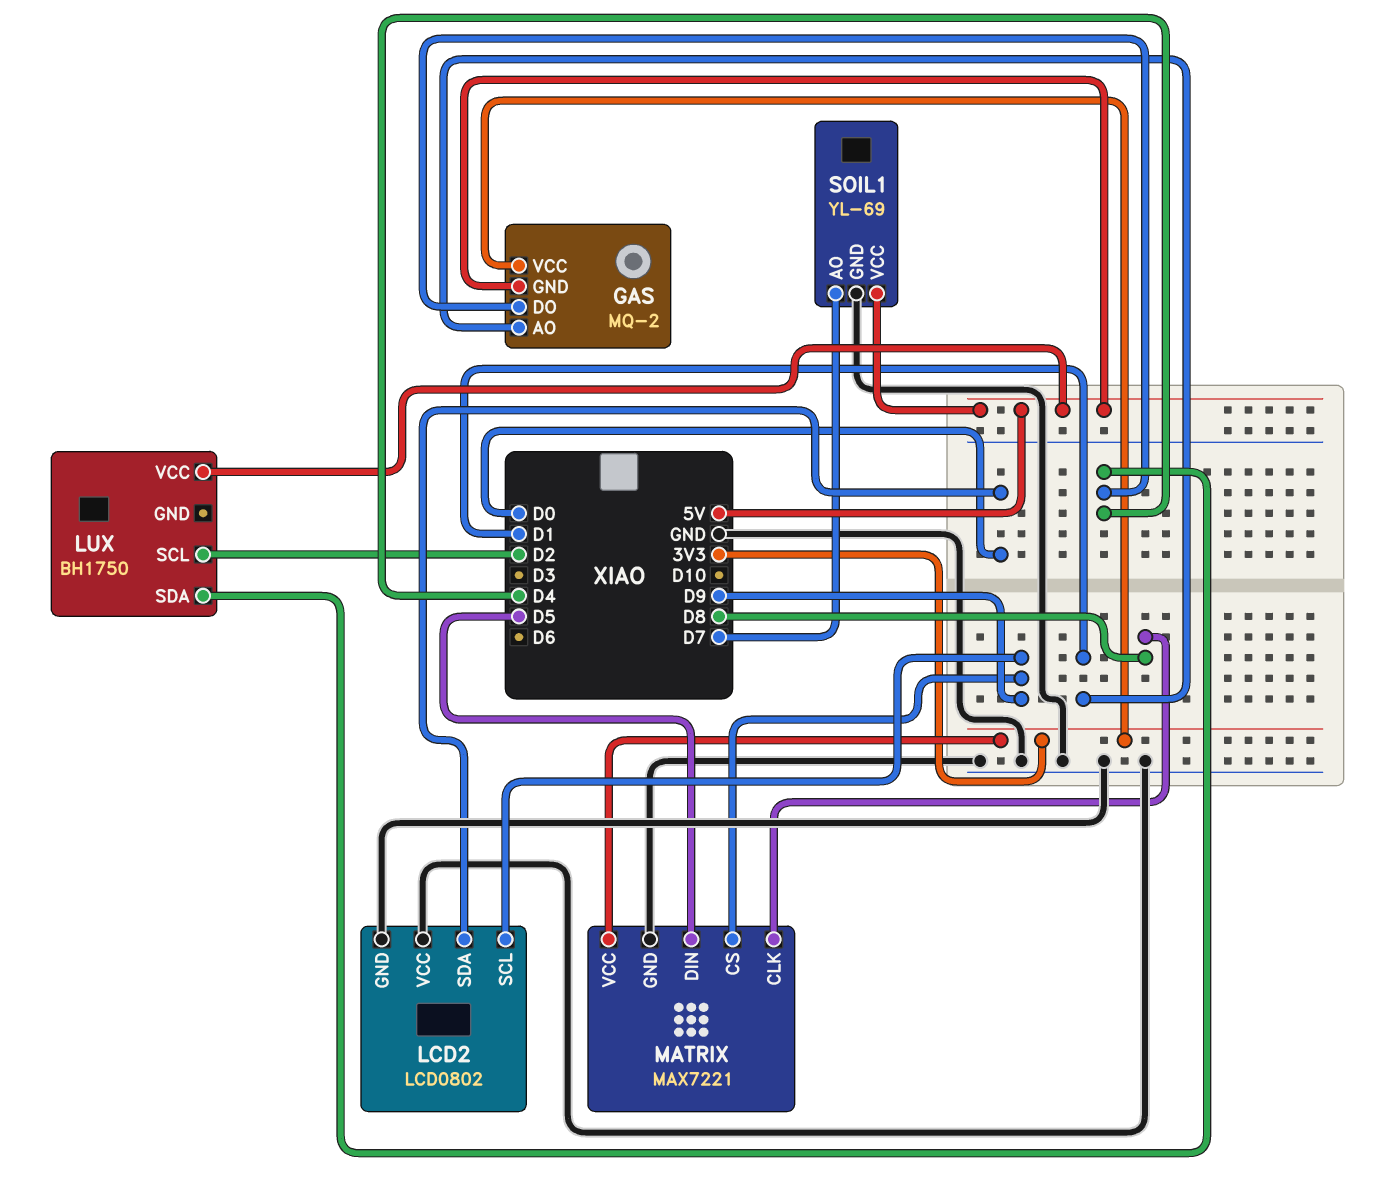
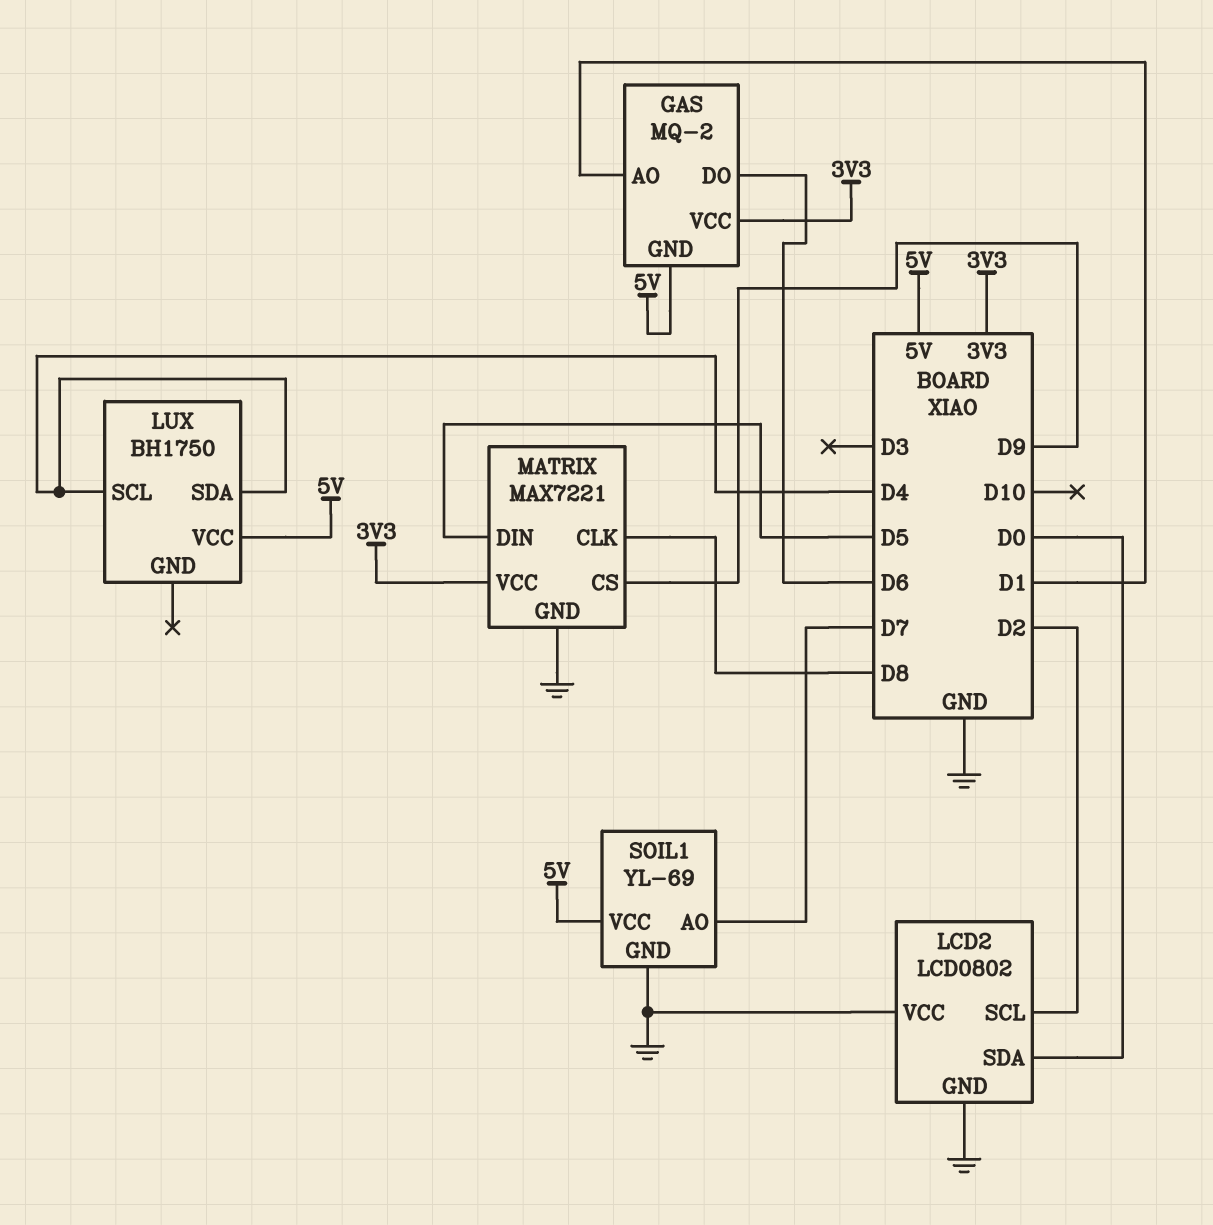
GAS pin DO: D4 -> D6
LCD2 pin SCL: D9 -> D2
LUX pin SCL: D2 -> D4

